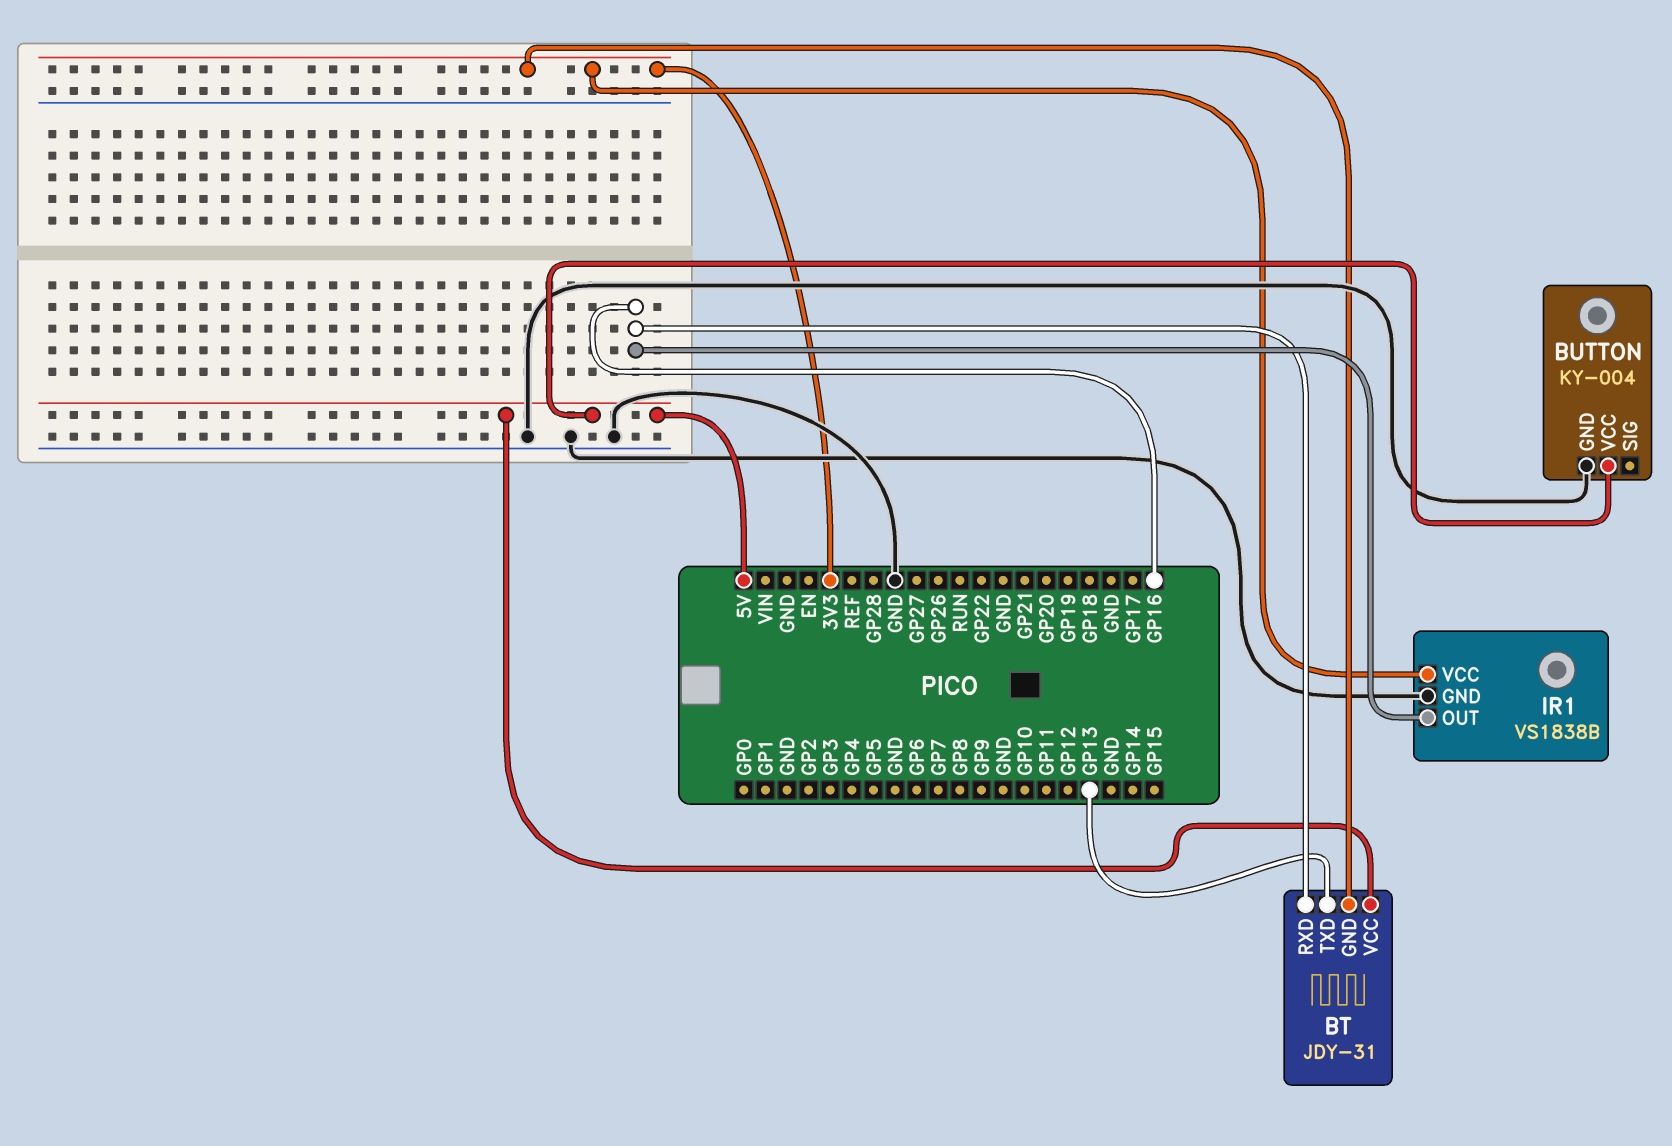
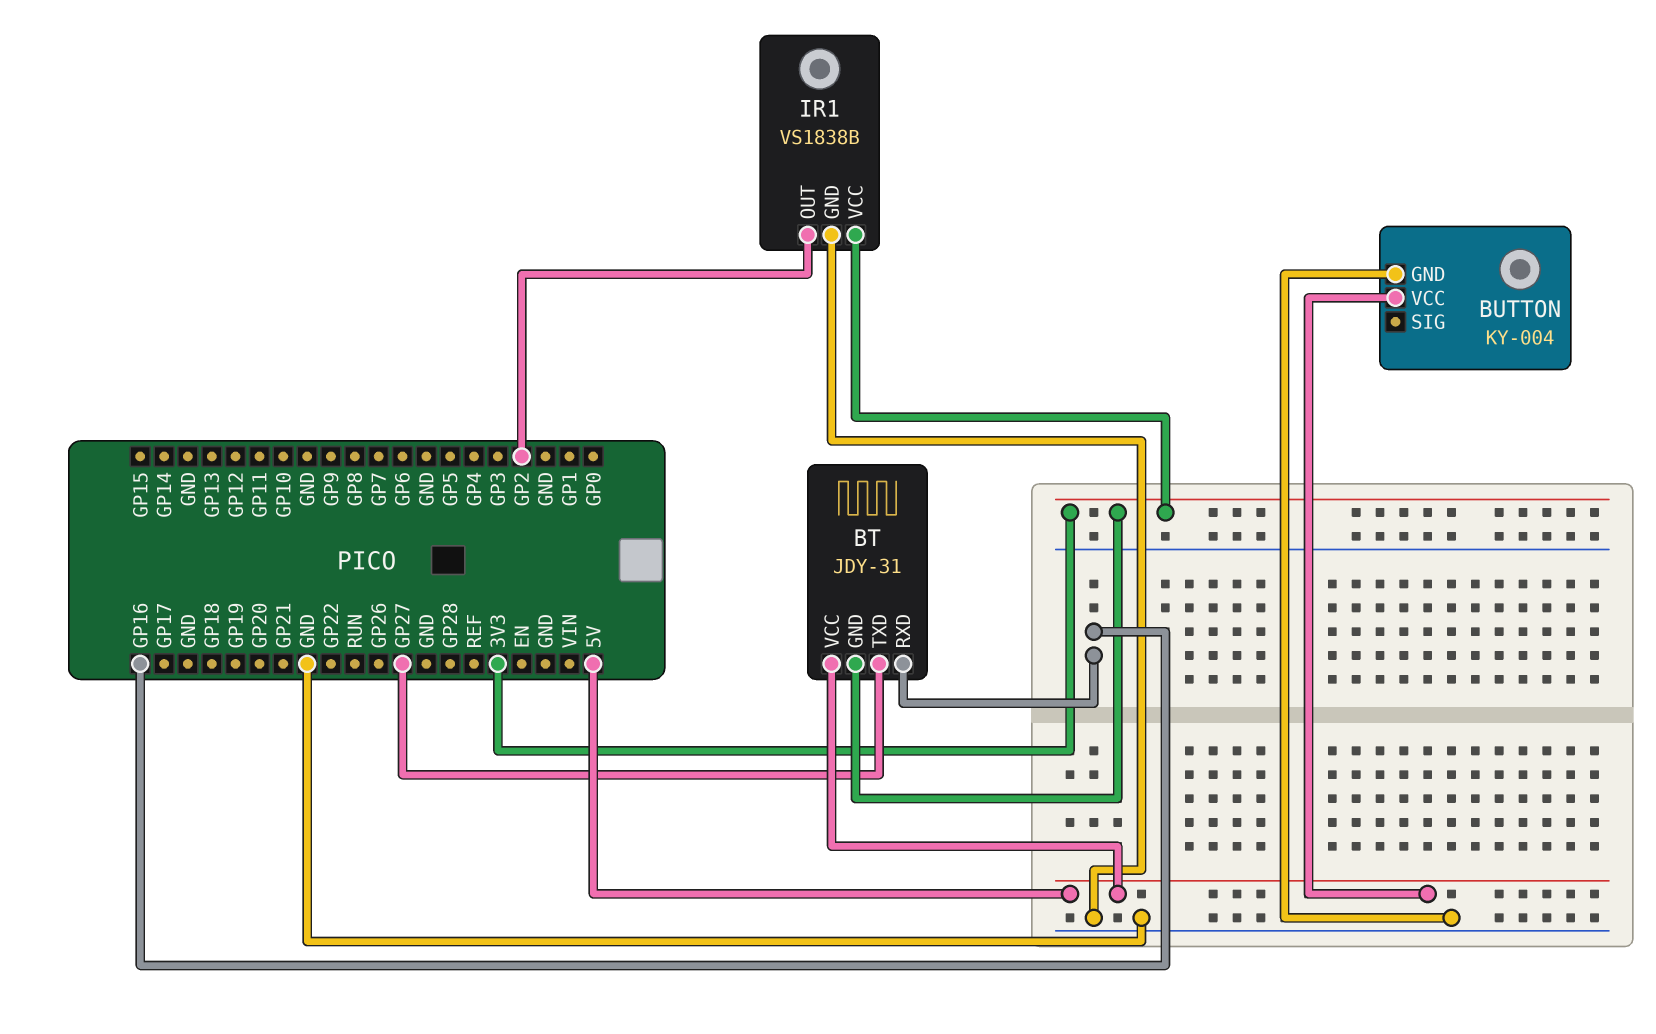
BT pin TXD: GP13 -> GP27
IR1 pin OUT: GP16 -> GP2

